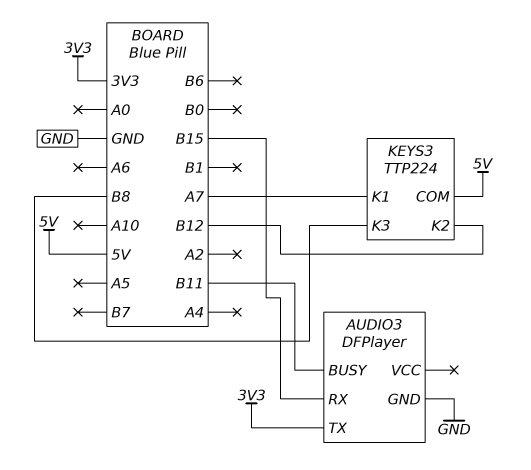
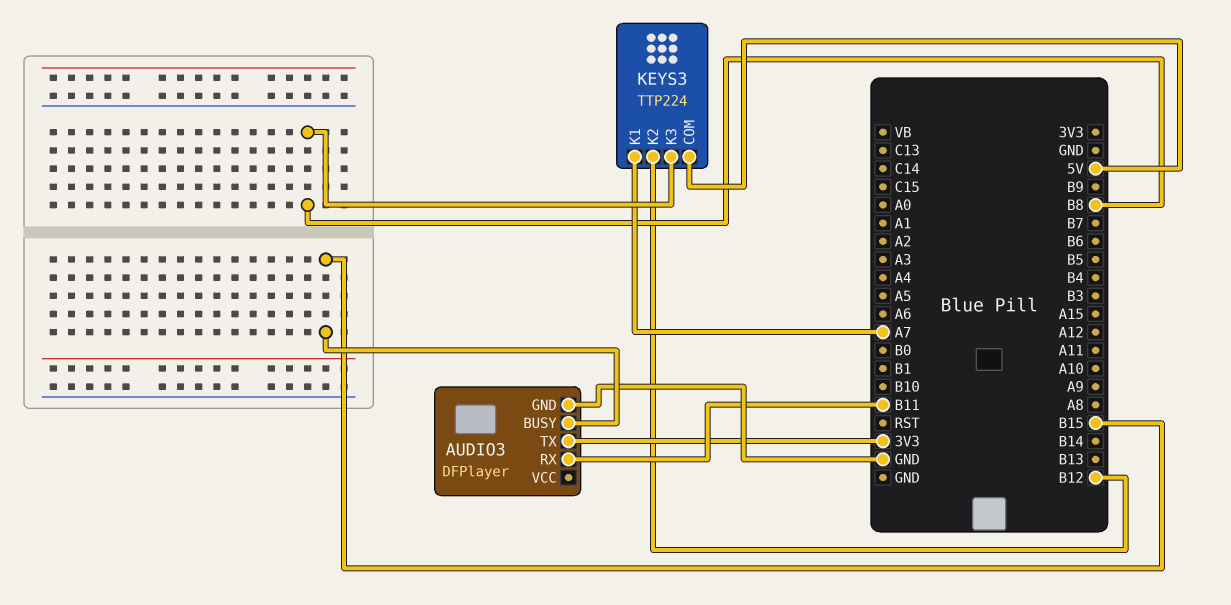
AUDIO3 pin BUSY: B11 -> B15
AUDIO3 pin RX: B15 -> B11

